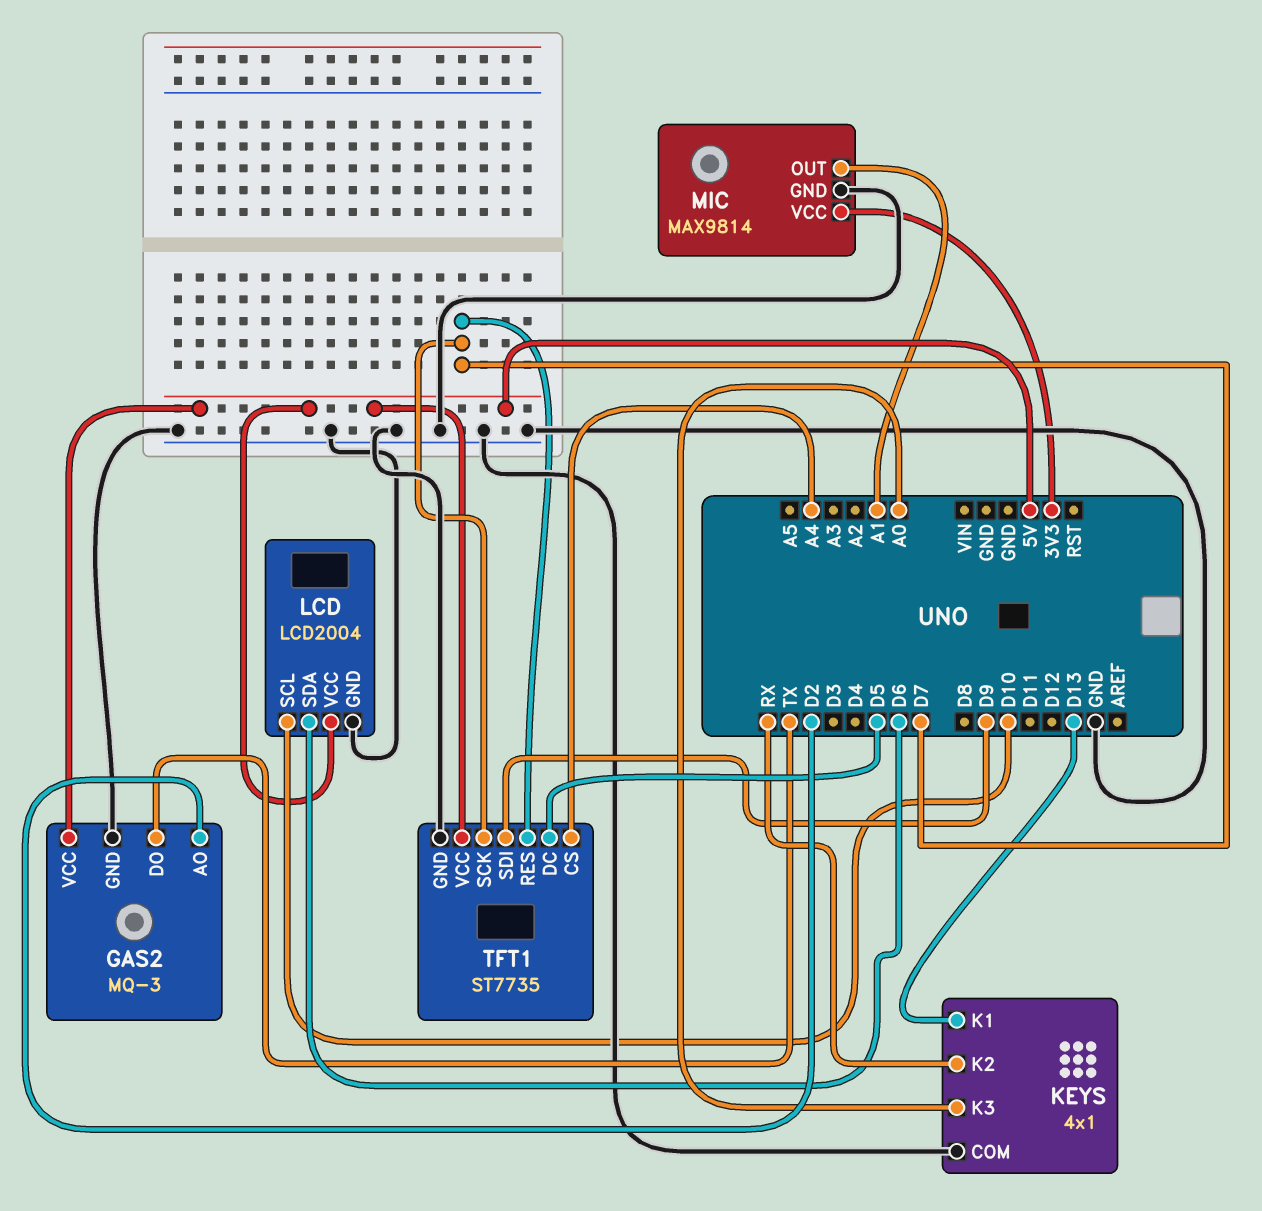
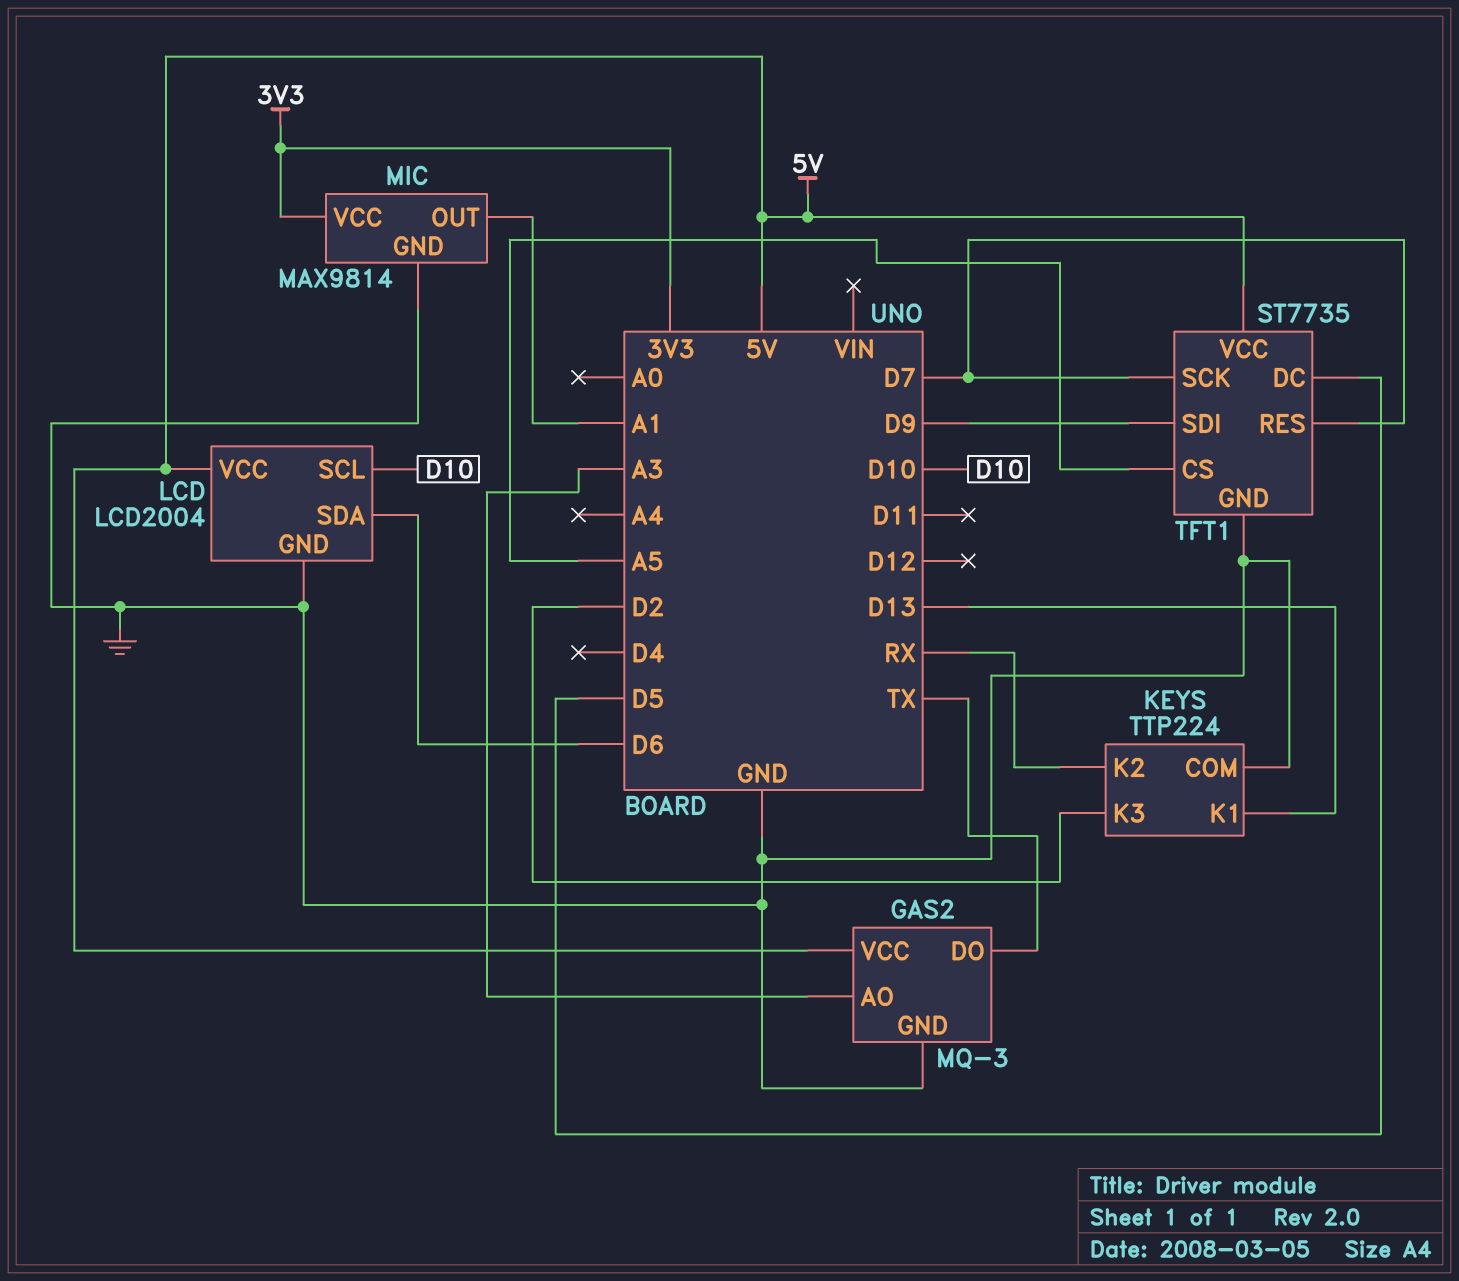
GAS2 pin AO: D2 -> A3
KEYS: 4x1 -> TTP224
KEYS pin K3: A0 -> D2
TFT1 pin CS: A4 -> A5

